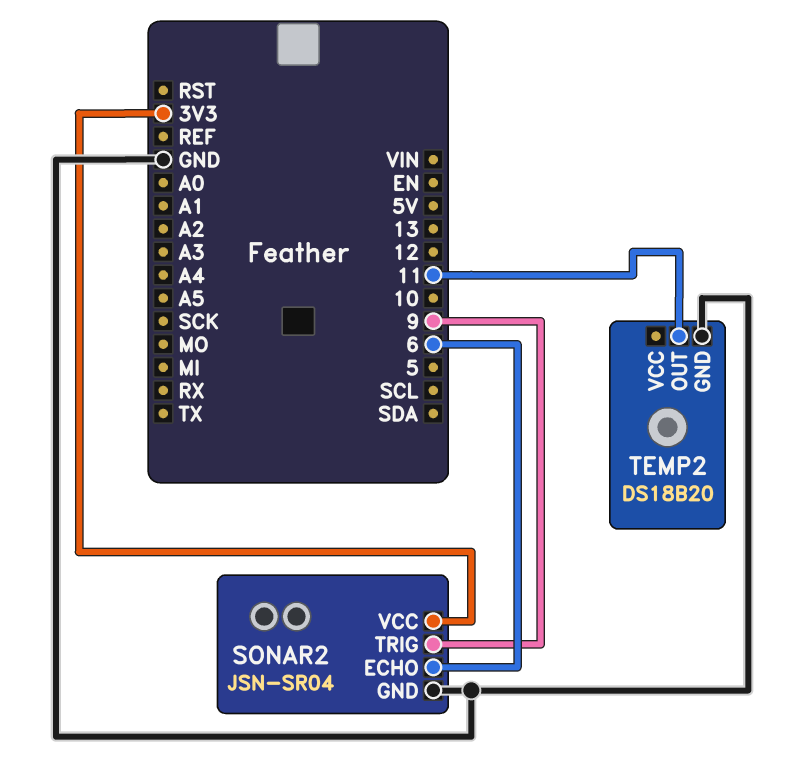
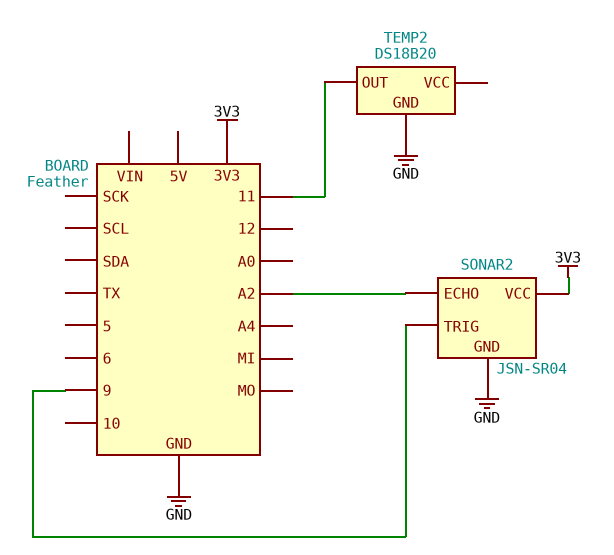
SONAR2 pin ECHO: 6 -> A2

